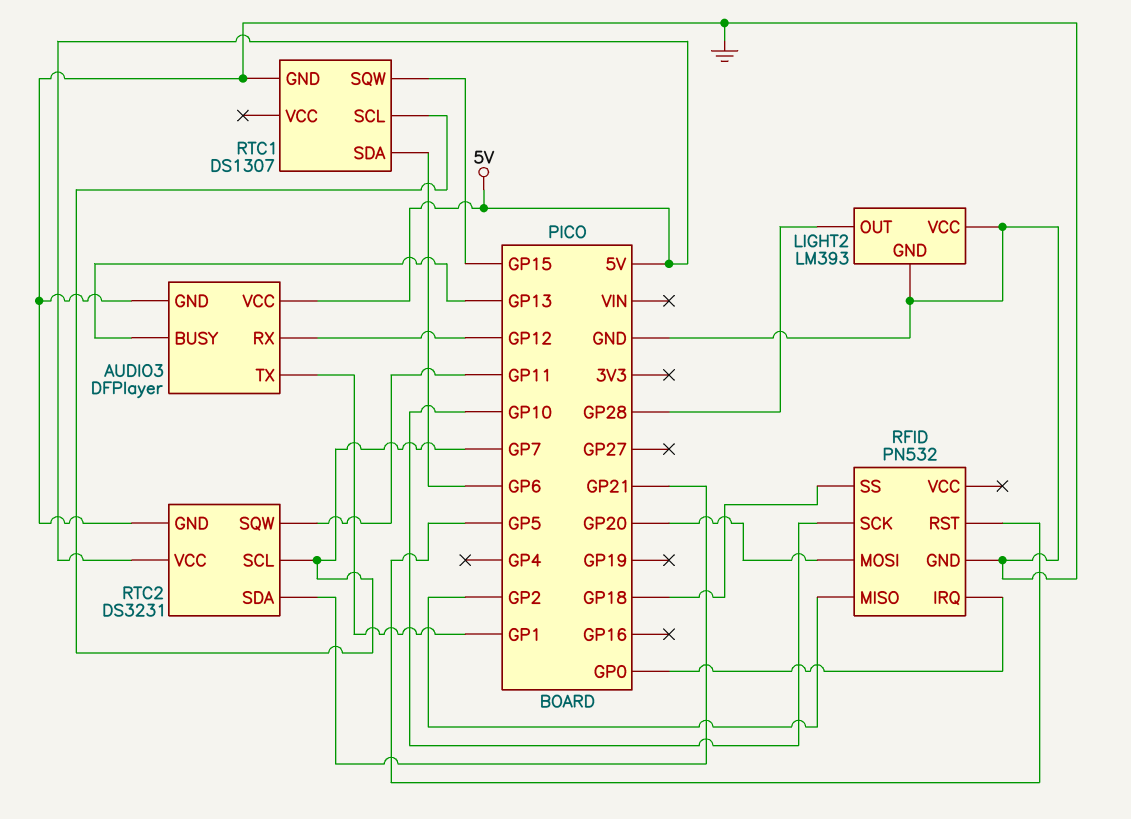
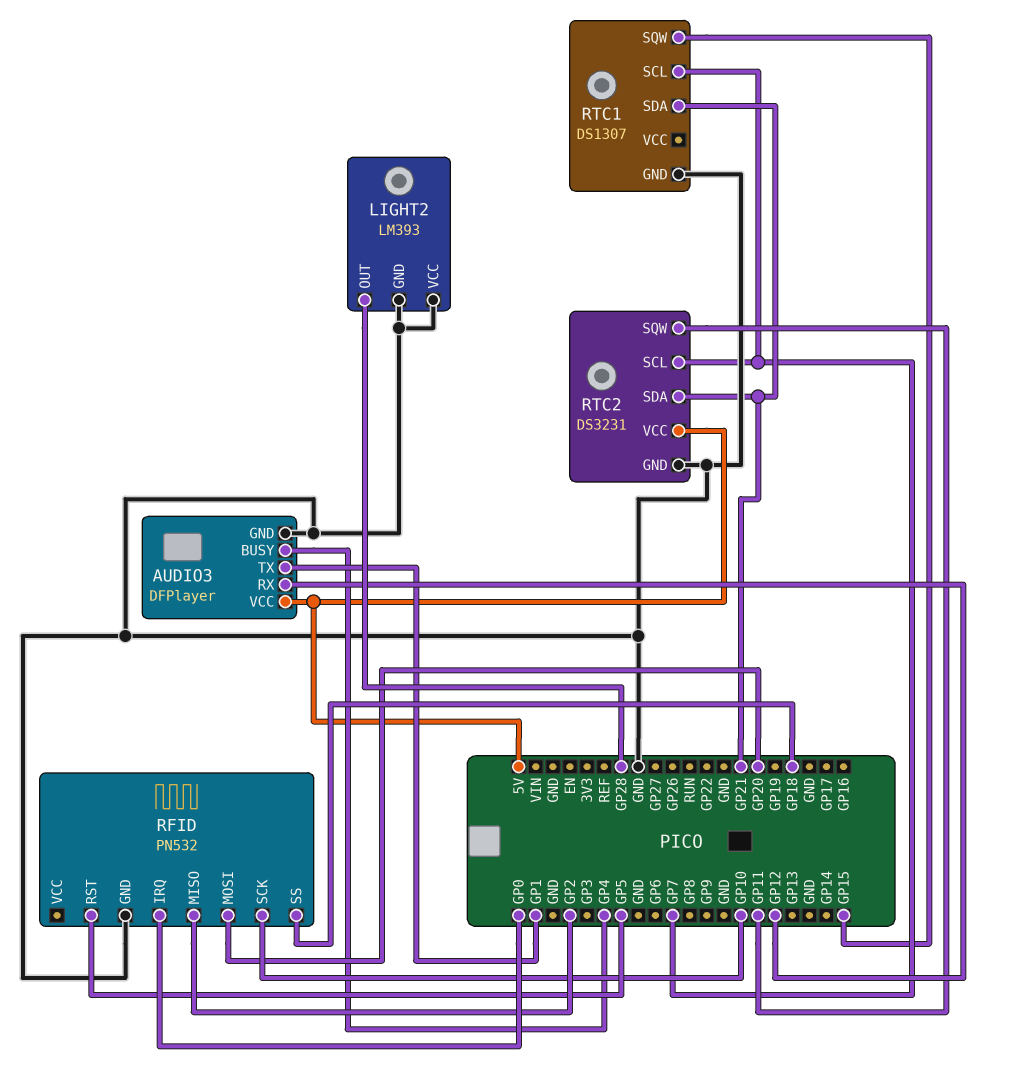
AUDIO3 pin BUSY: GP13 -> GP4
RTC1 pin SDA: GP6 -> GP21

